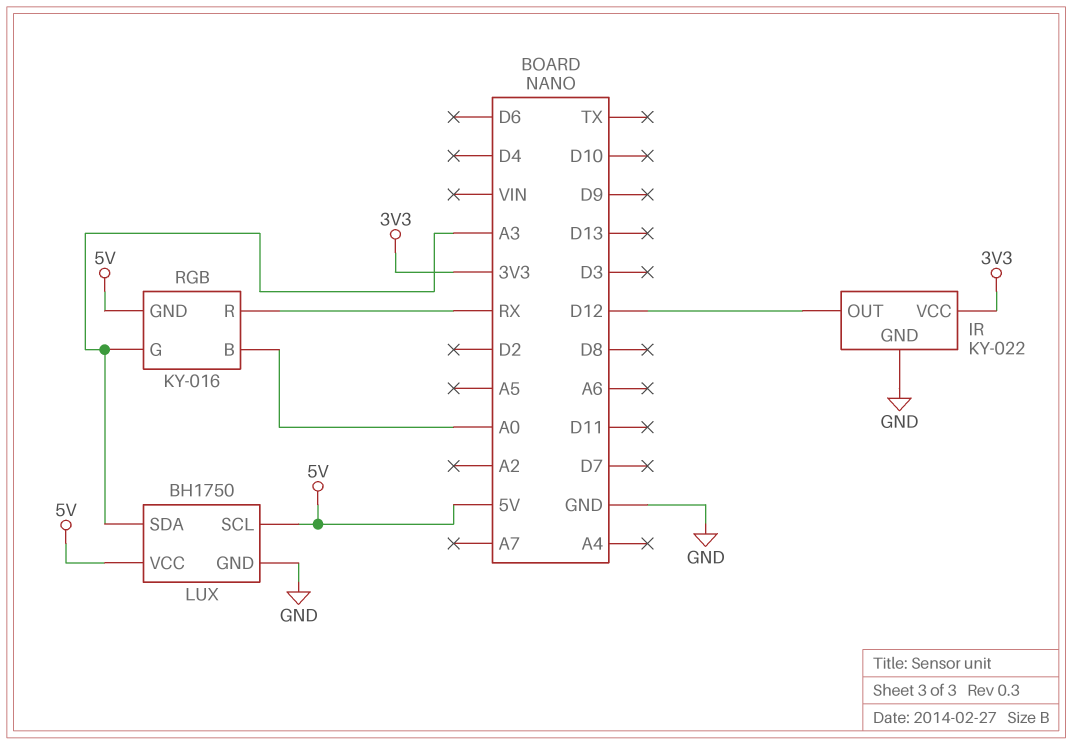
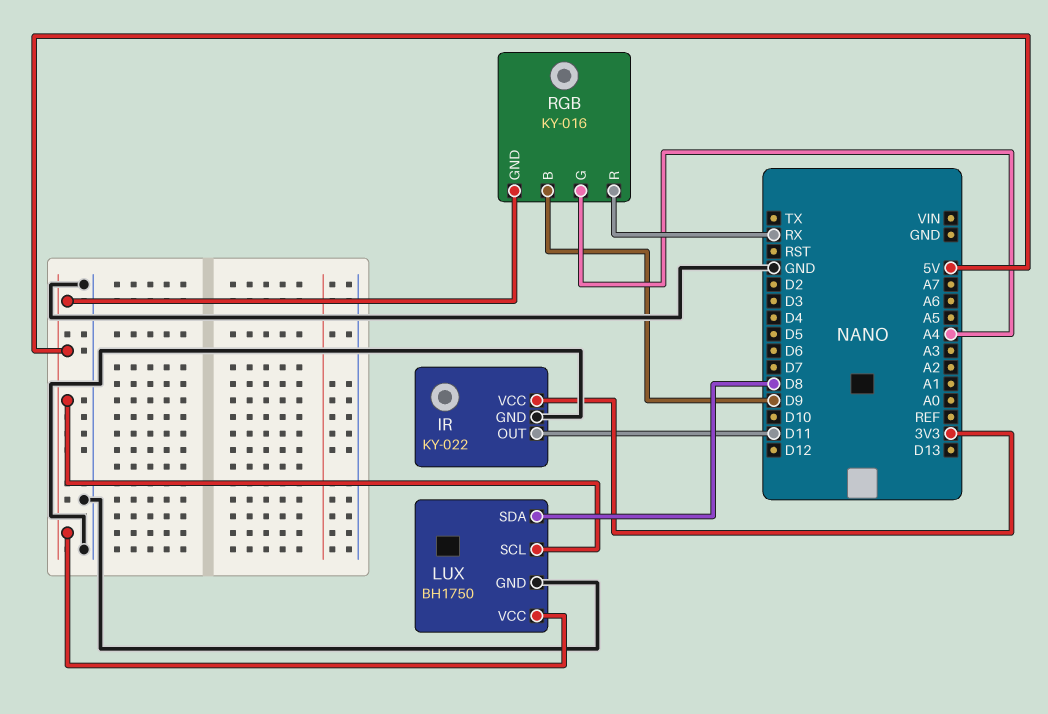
IR pin OUT: D12 -> D11
LUX pin SDA: A3 -> D8
RGB pin B: A0 -> D9
RGB pin G: A3 -> A4

